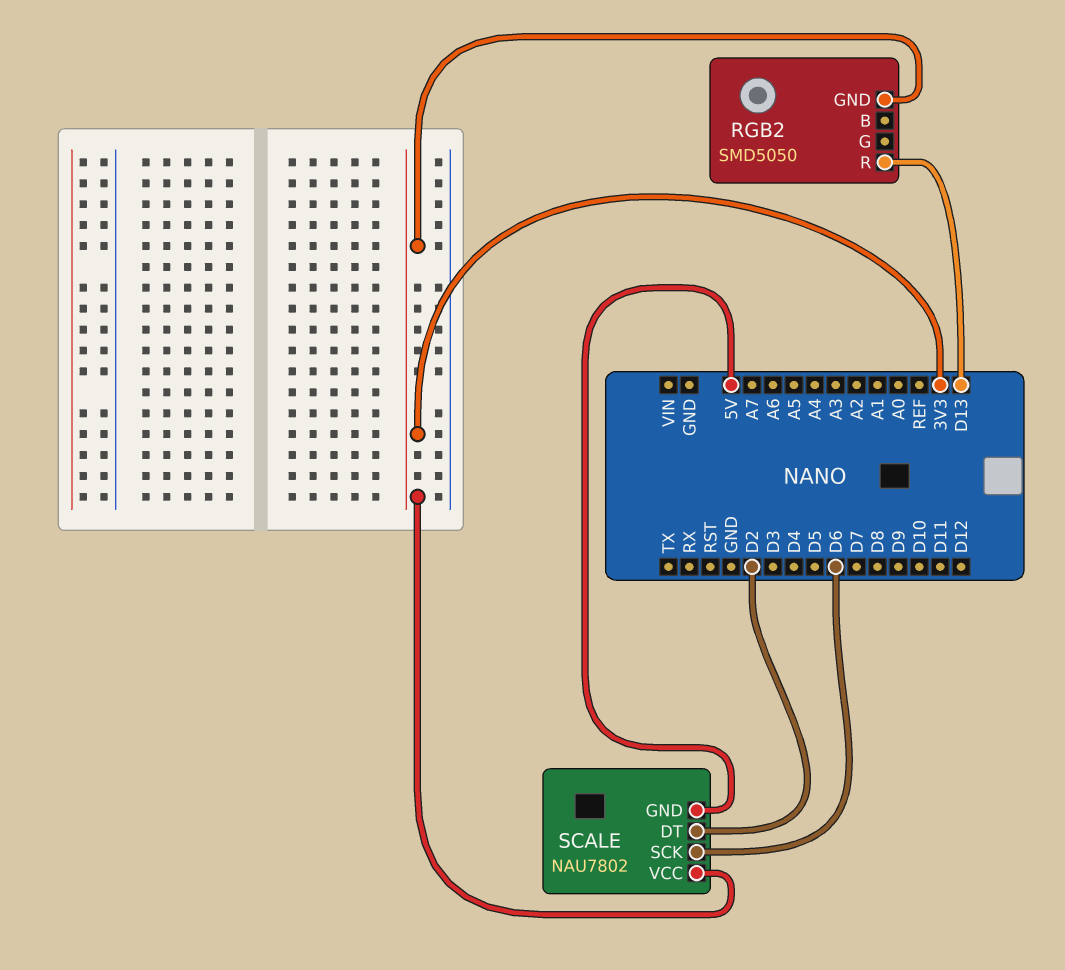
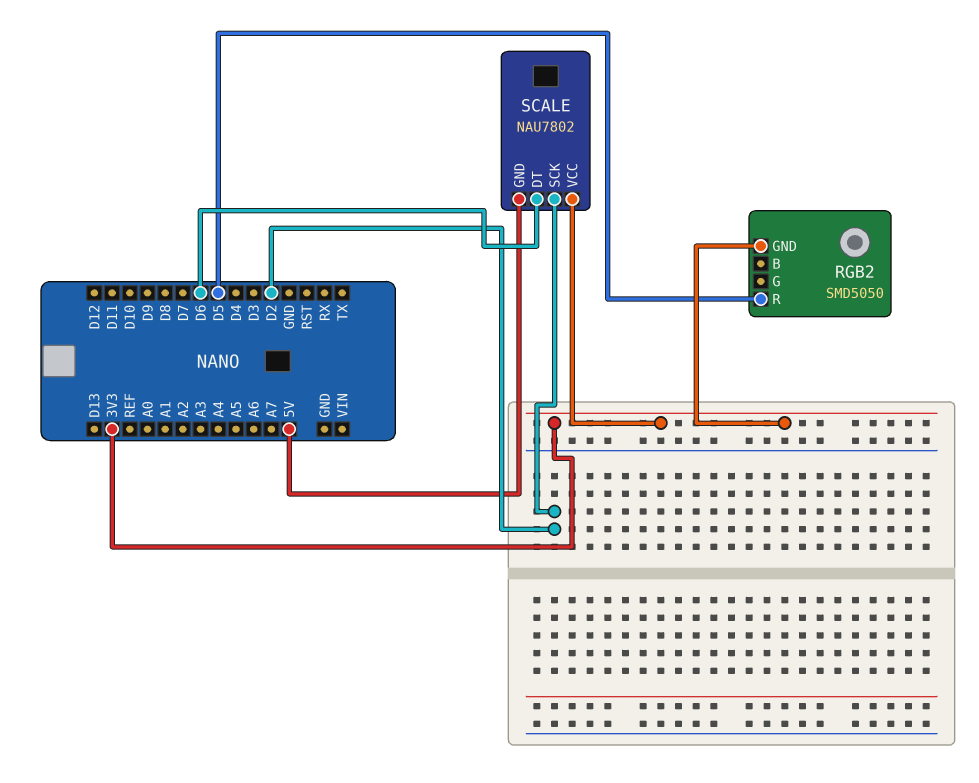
RGB2 pin R: D13 -> D5
SCALE pin DT: D2 -> D6
SCALE pin SCK: D6 -> D2

